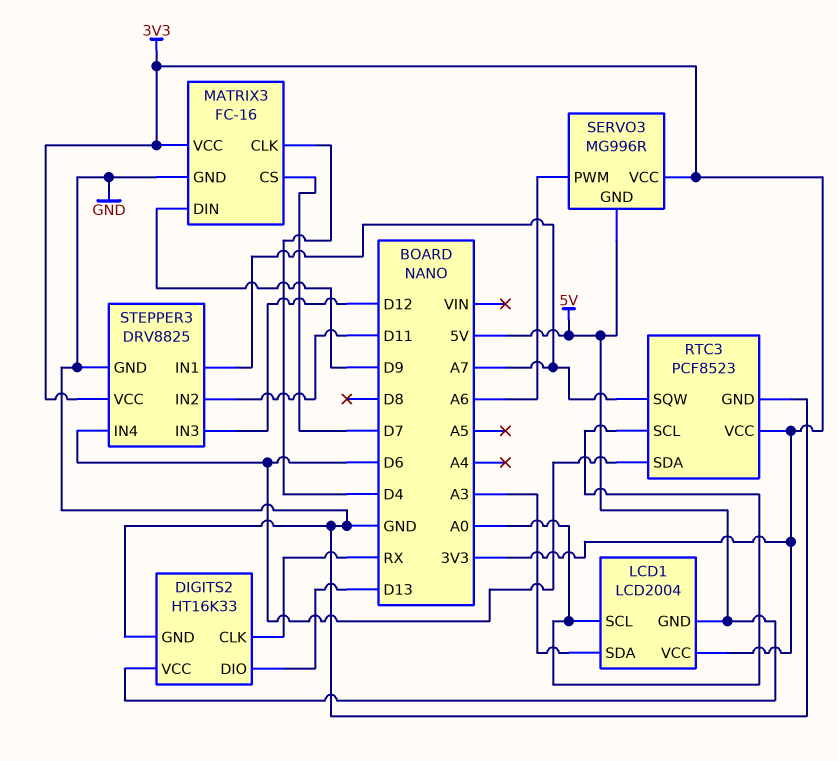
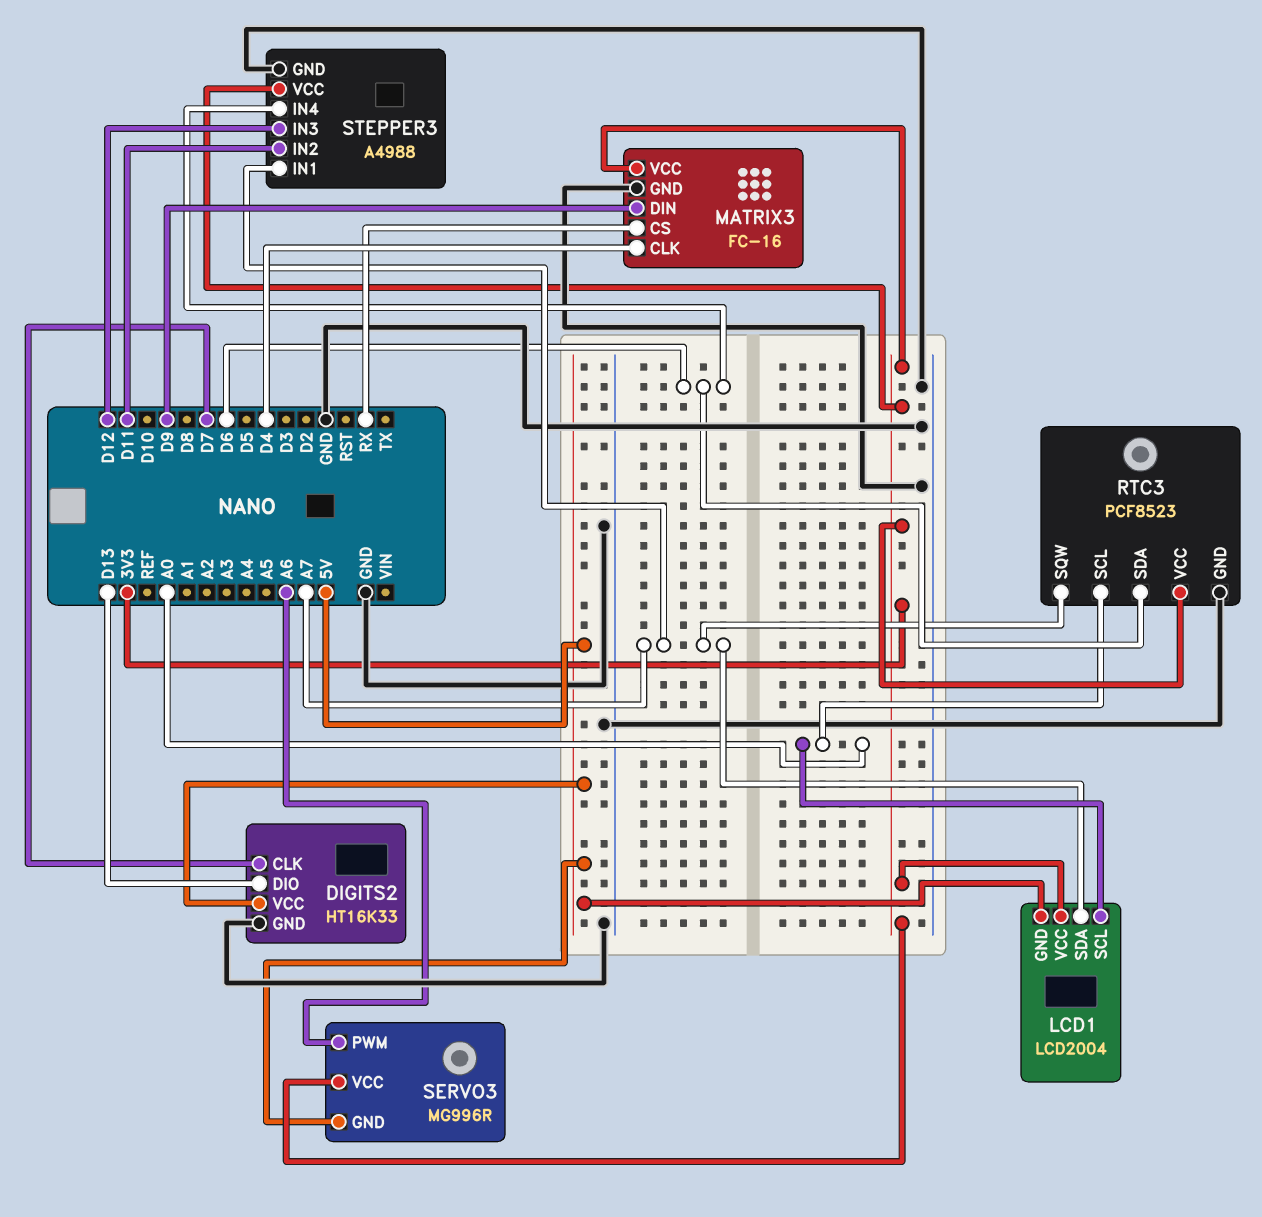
DIGITS2 pin CLK: RX -> D7
LCD1 pin SDA: A3 -> A7
MATRIX3 pin CS: D7 -> RX
STEPPER3: DRV8825 -> A4988

